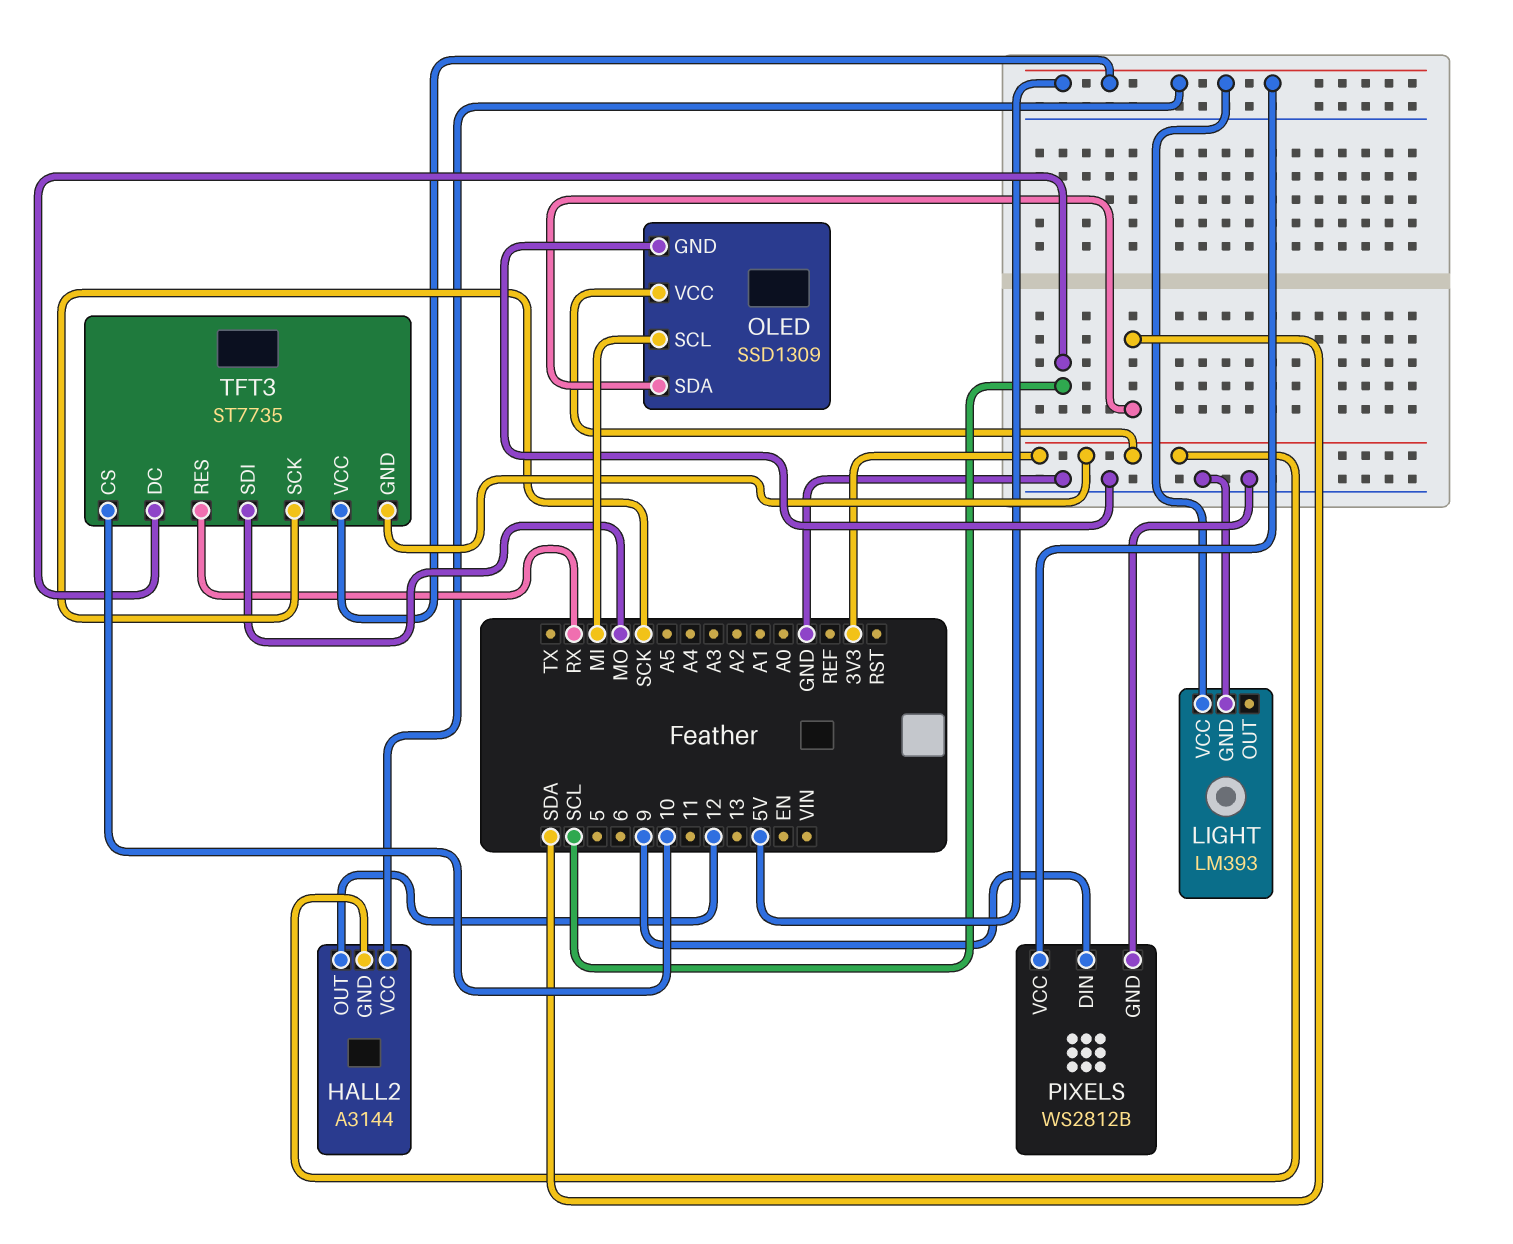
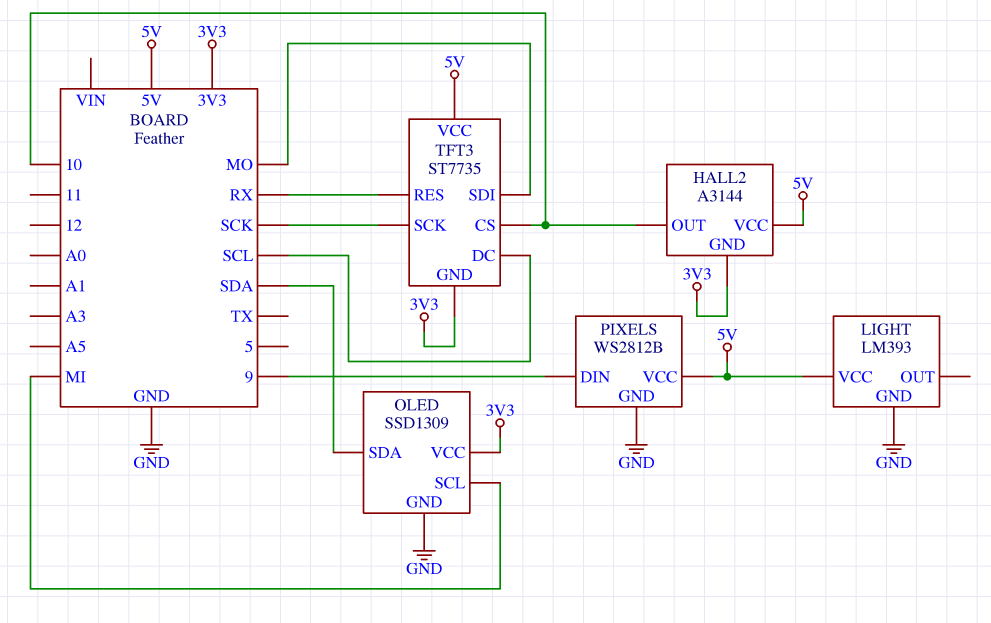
HALL2 pin OUT: 12 -> 10

